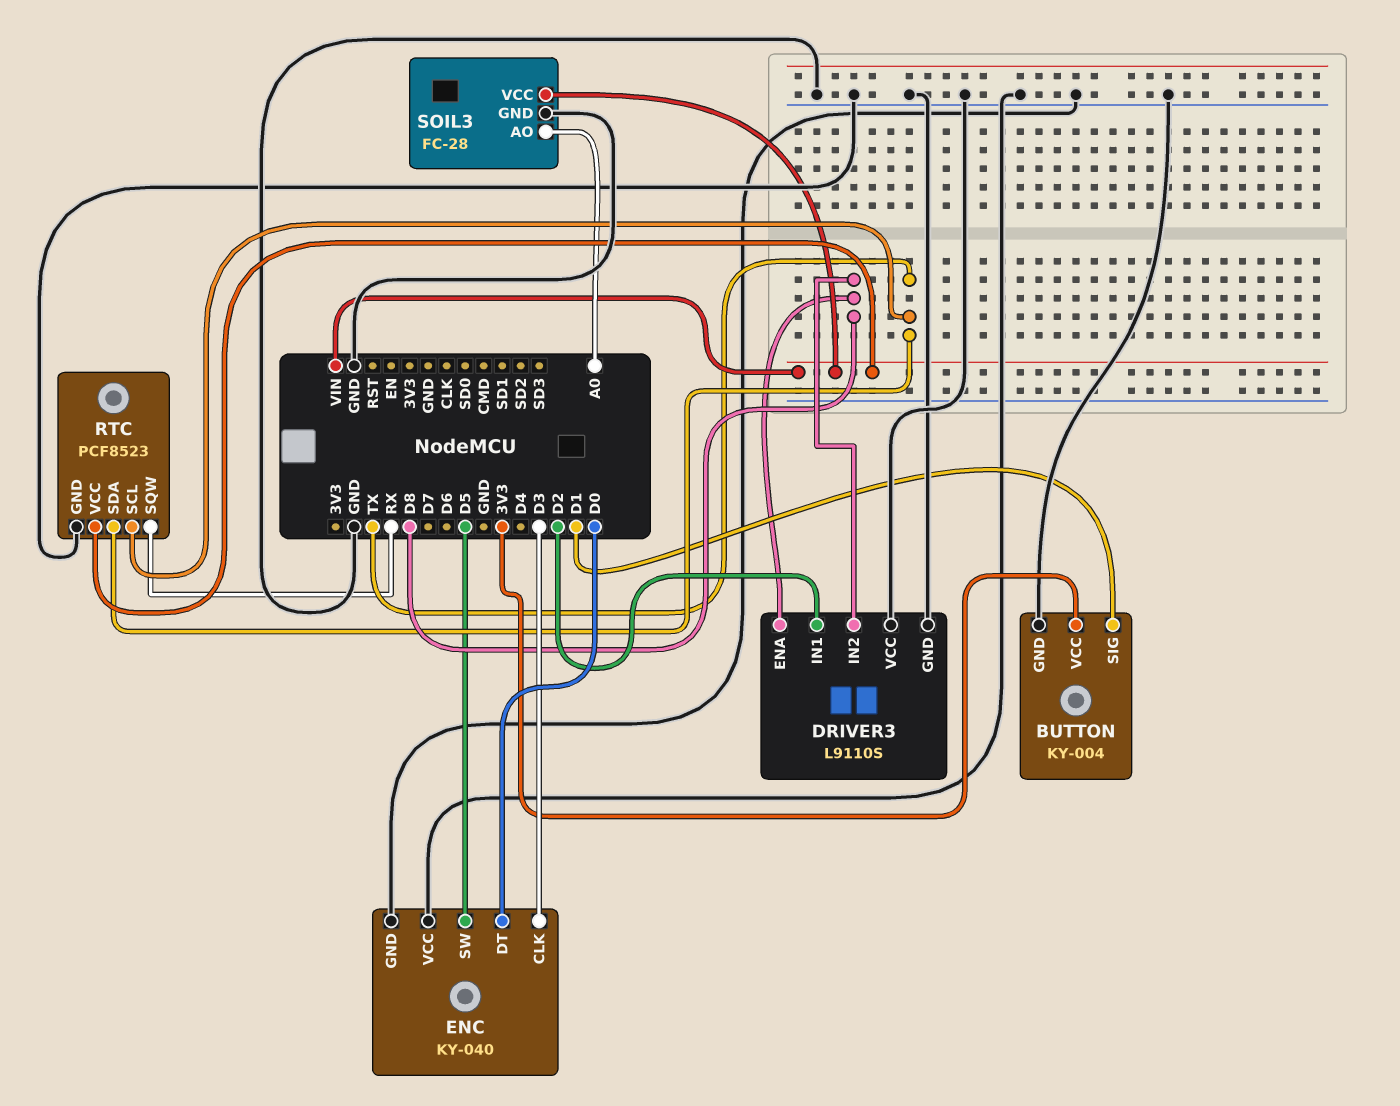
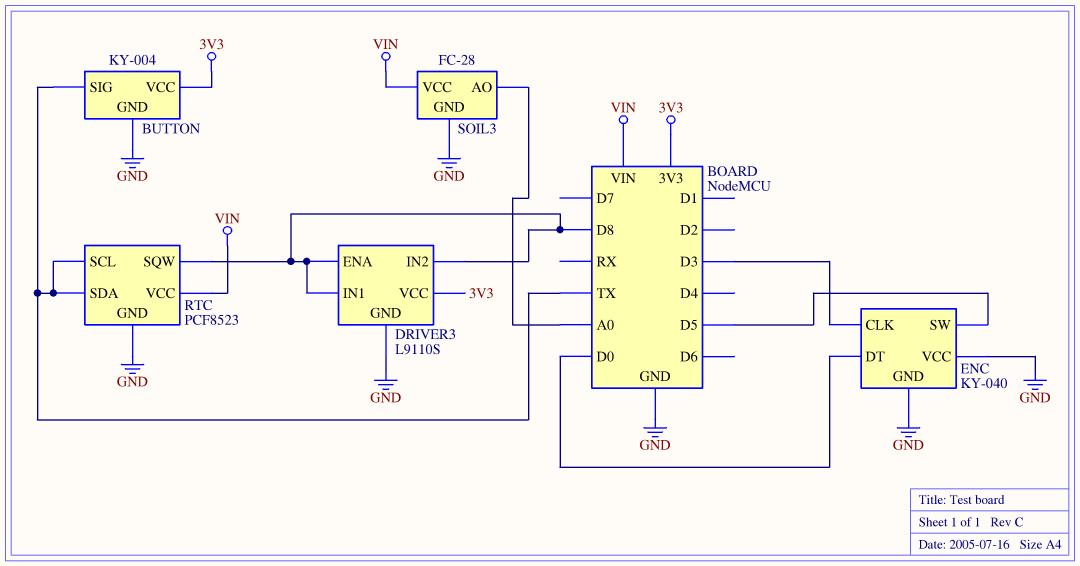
BUTTON pin SIG: D1 -> TX
DRIVER3 pin IN1: D2 -> D8
DRIVER3 pin VCC: GND -> 3V3
RTC pin SQW: RX -> D8

